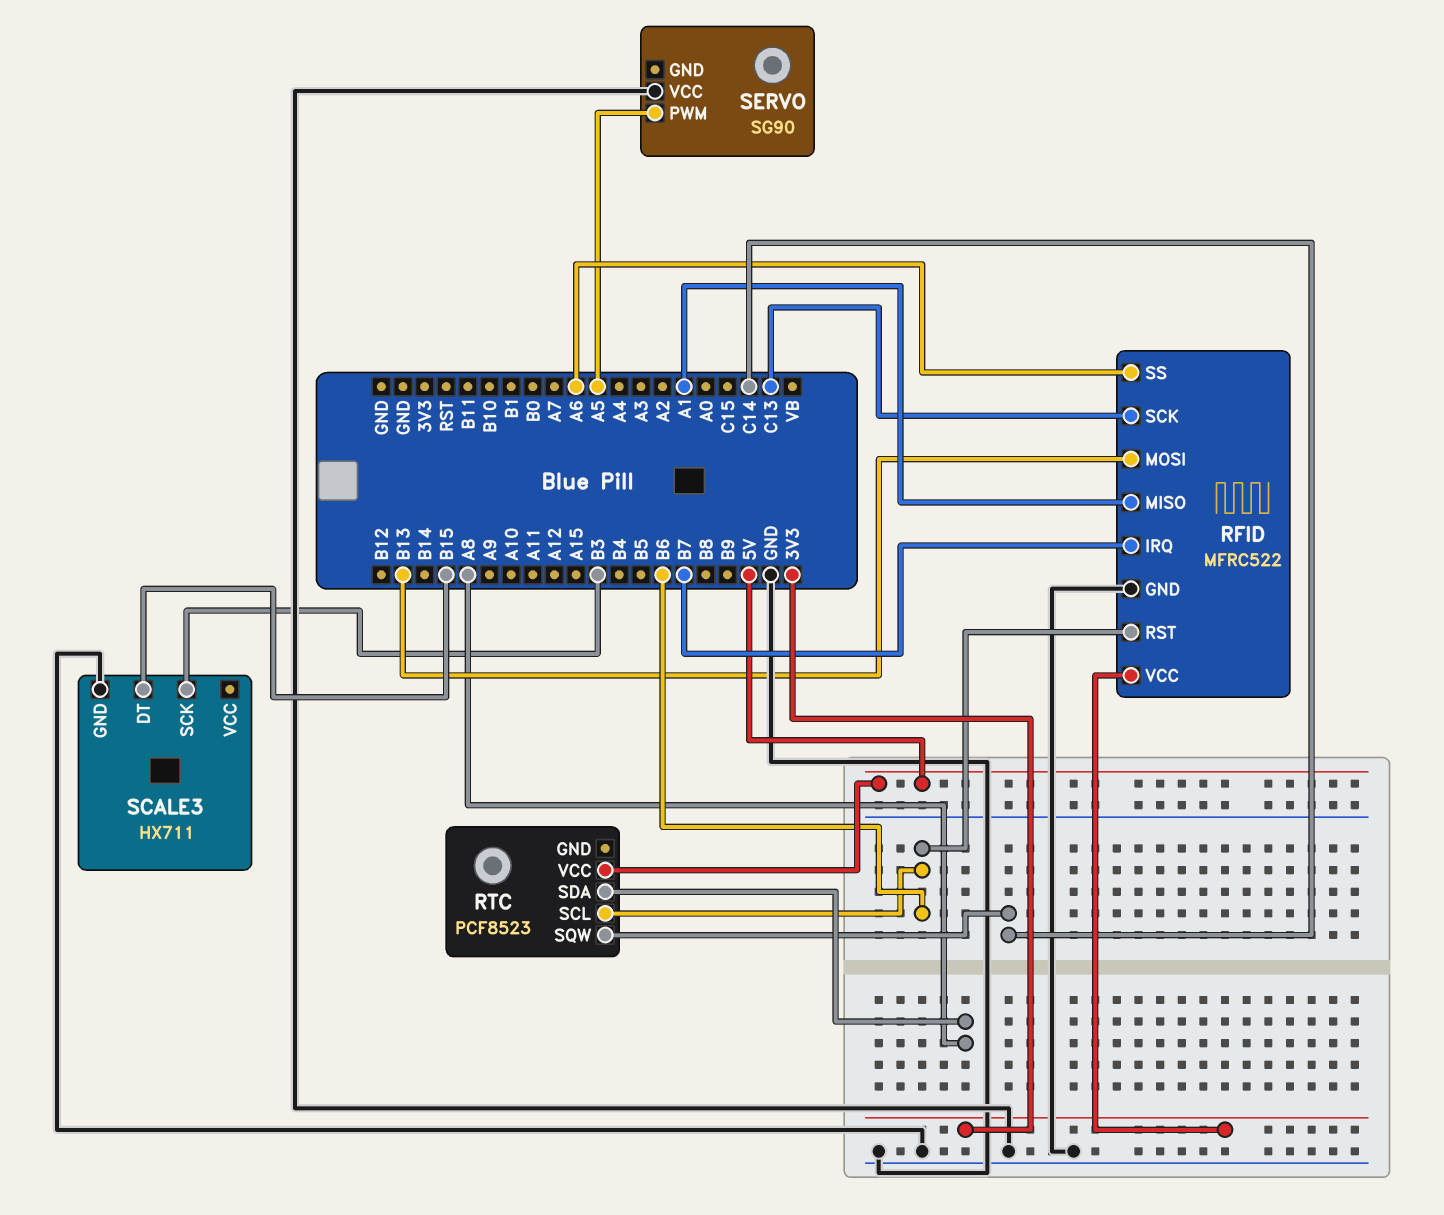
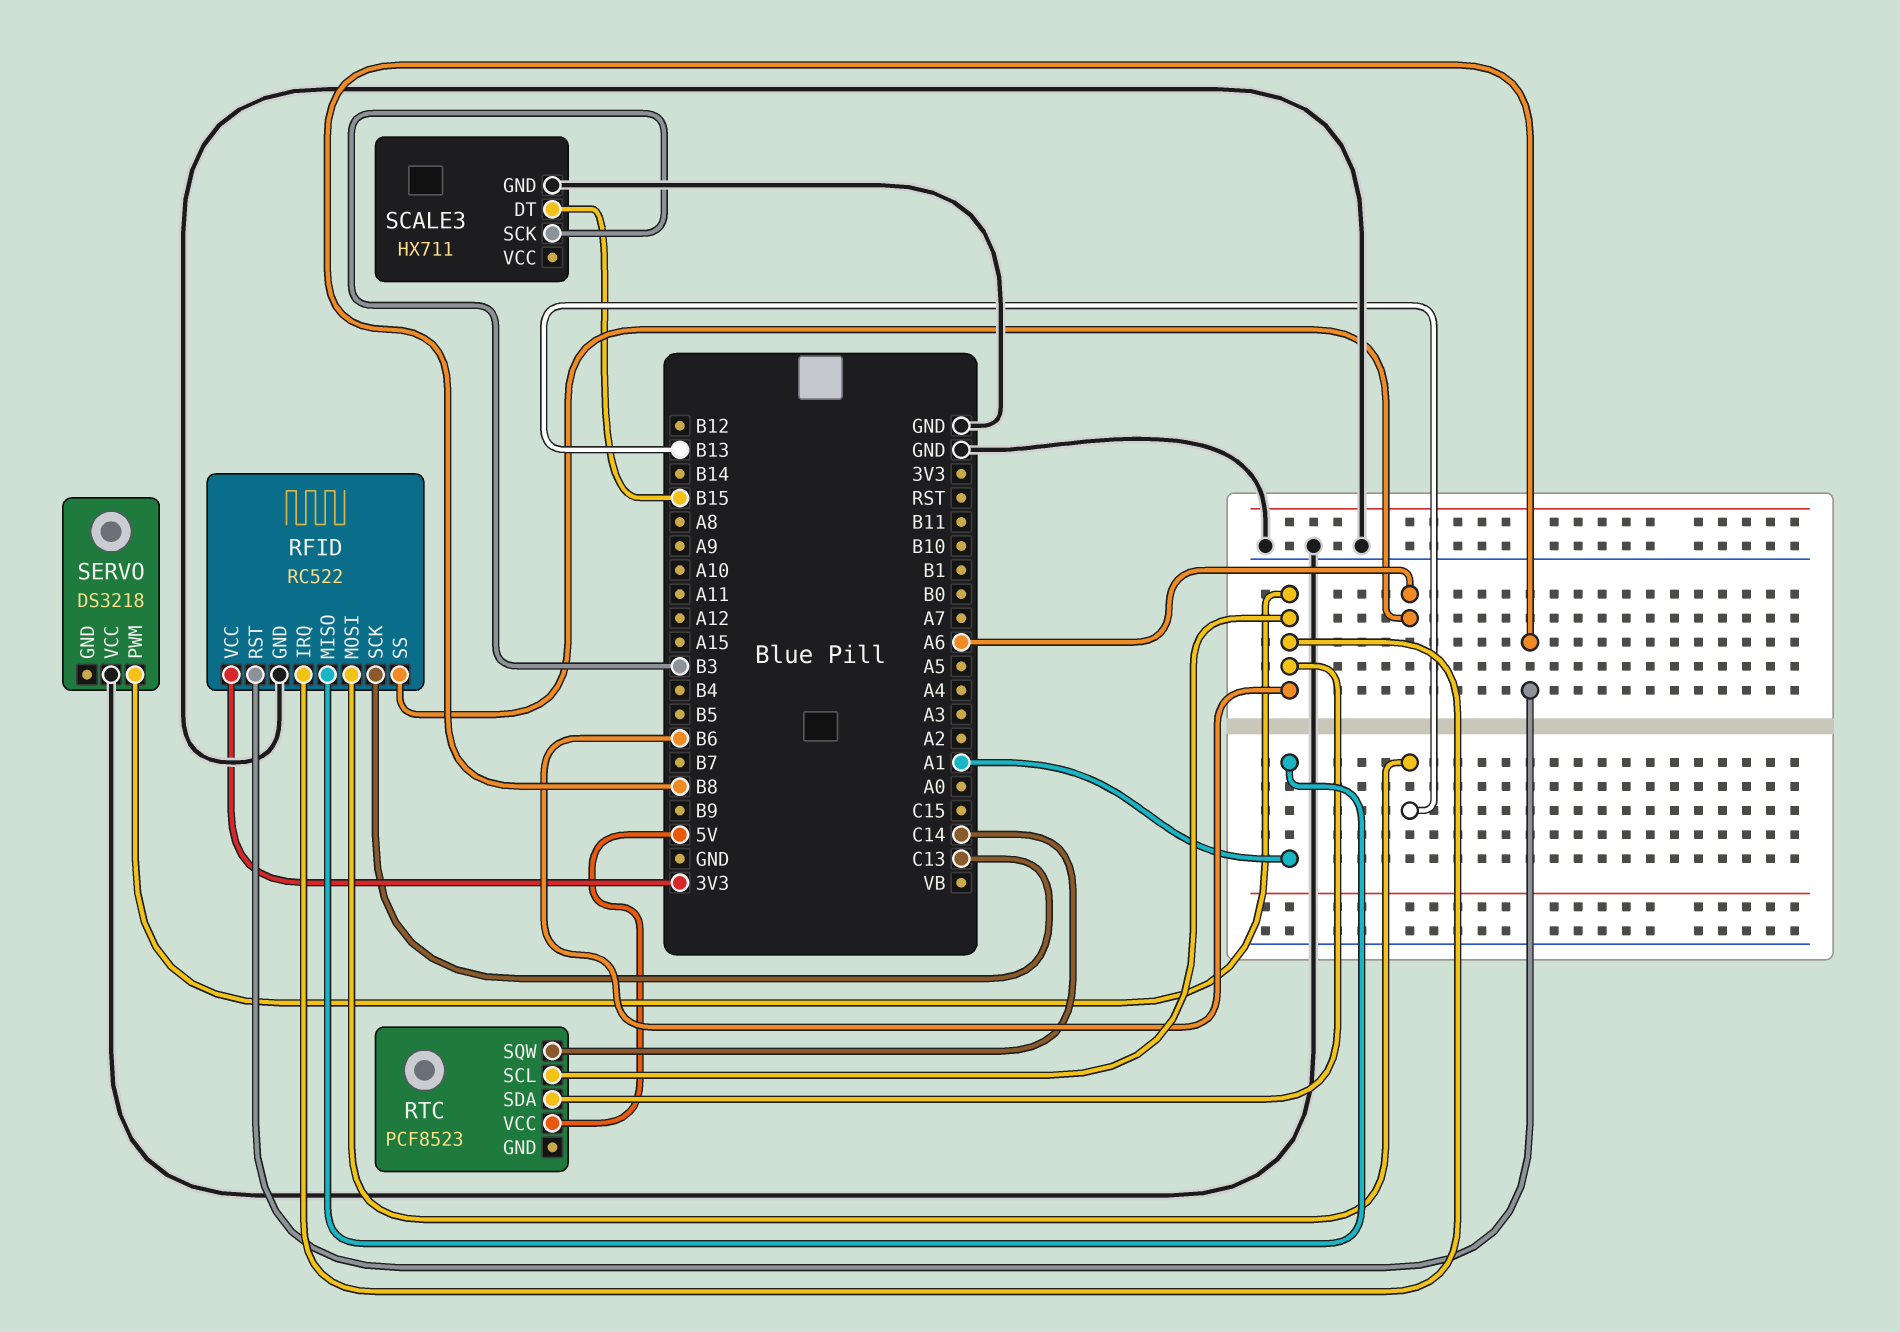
RFID: MFRC522 -> RC522
RFID pin IRQ: B7 -> B6
RFID pin RST: B6 -> B8
RTC pin SDA: A8 -> B6
SERVO: SG90 -> DS3218
SERVO pin PWM: A5 -> B6

